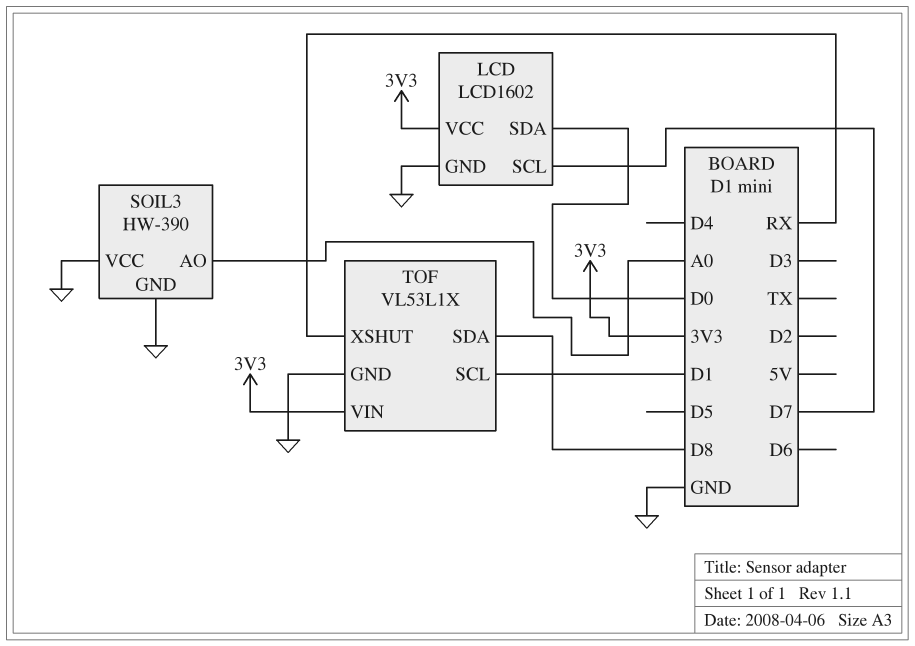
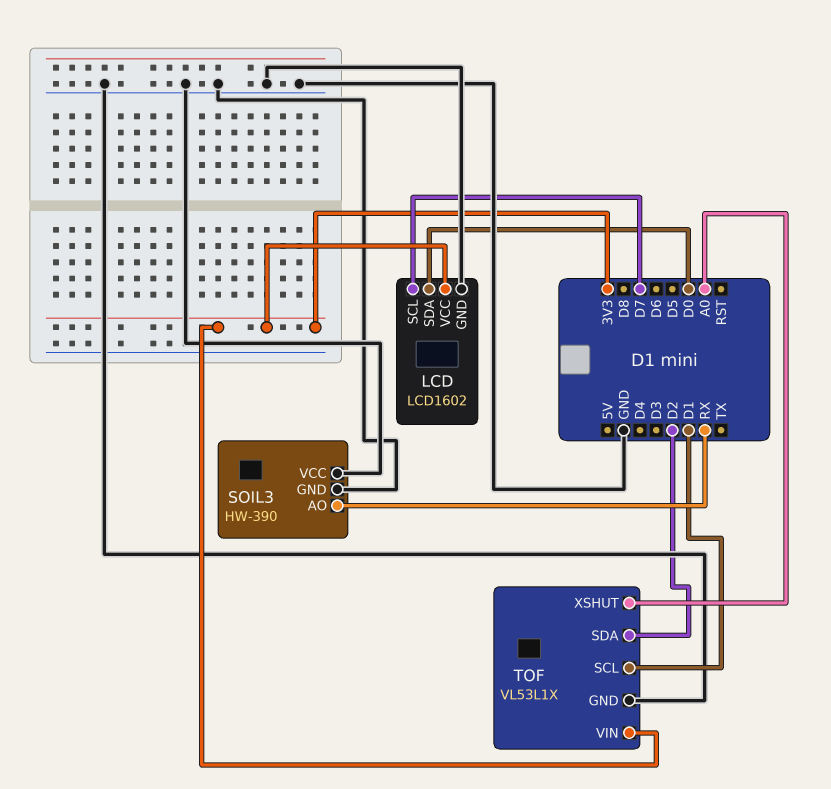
SOIL3 pin AO: A0 -> RX
TOF pin SDA: D8 -> D2
TOF pin XSHUT: RX -> A0

